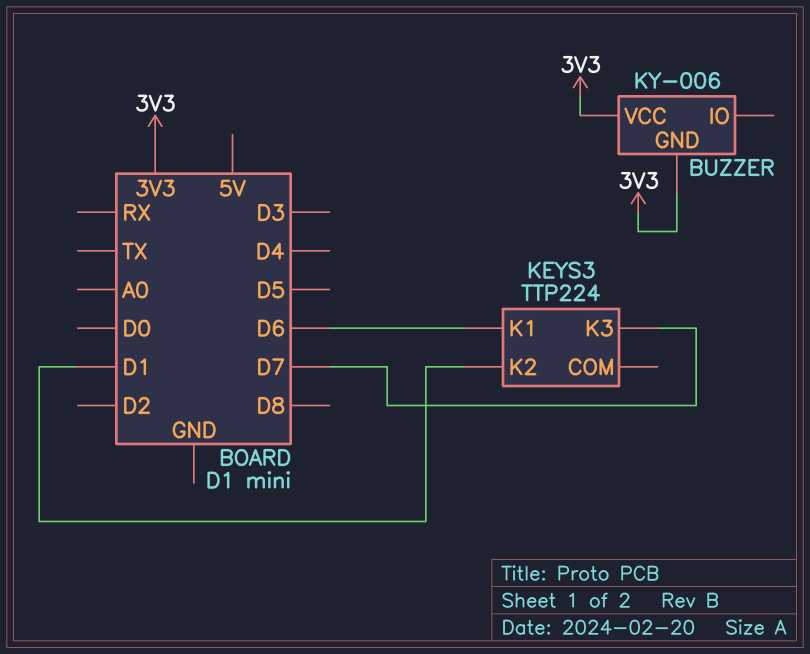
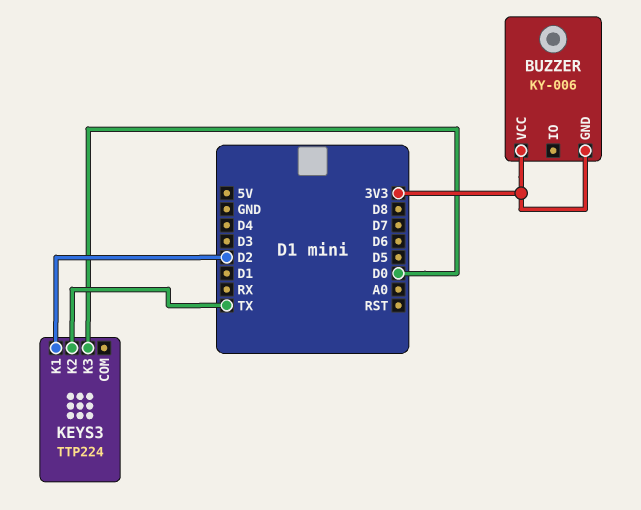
KEYS3 pin K1: D6 -> D2
KEYS3 pin K2: D1 -> TX
KEYS3 pin K3: D7 -> D0

